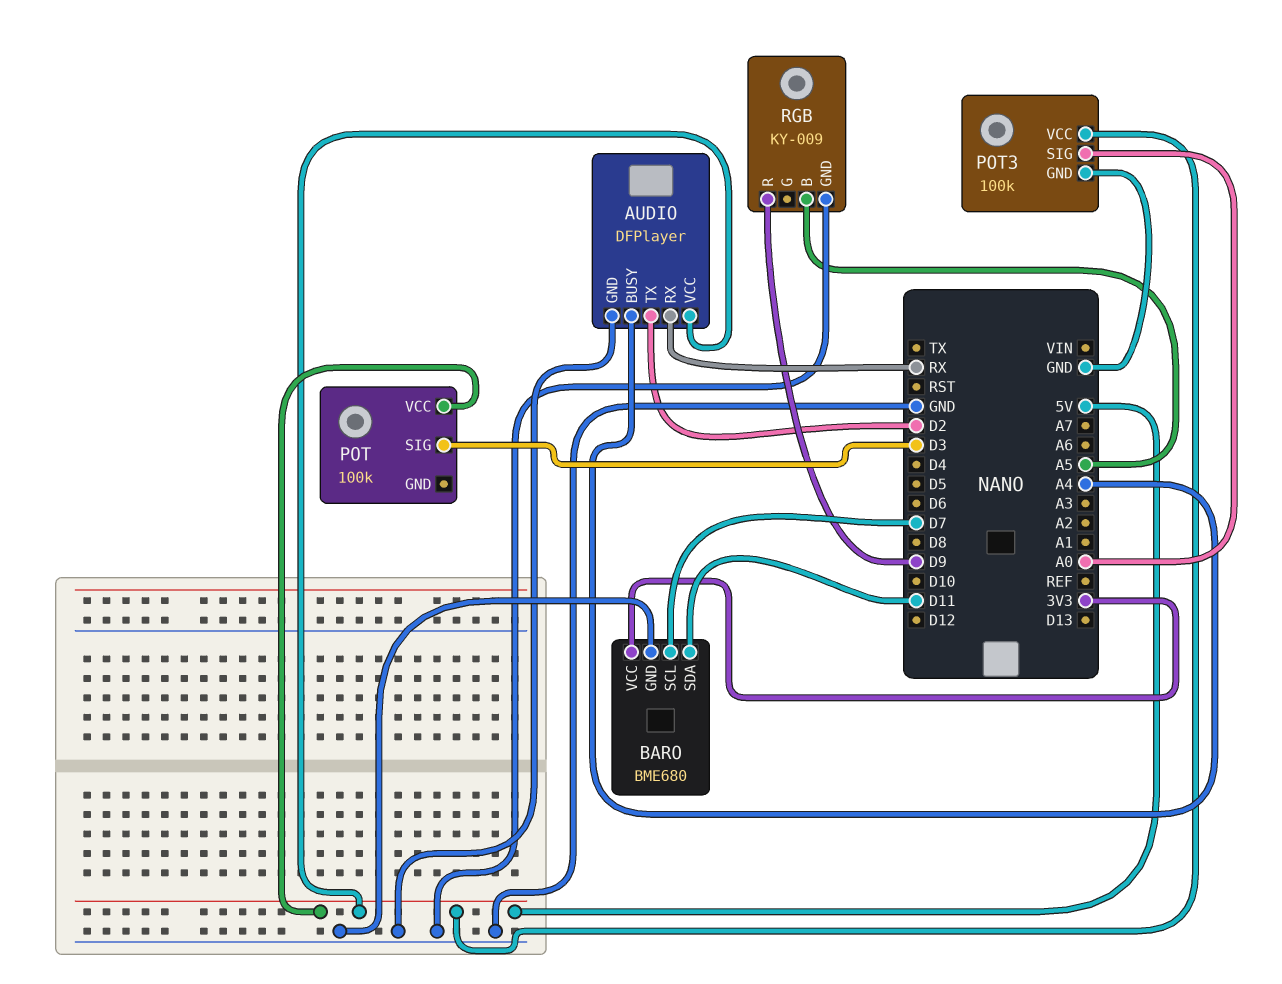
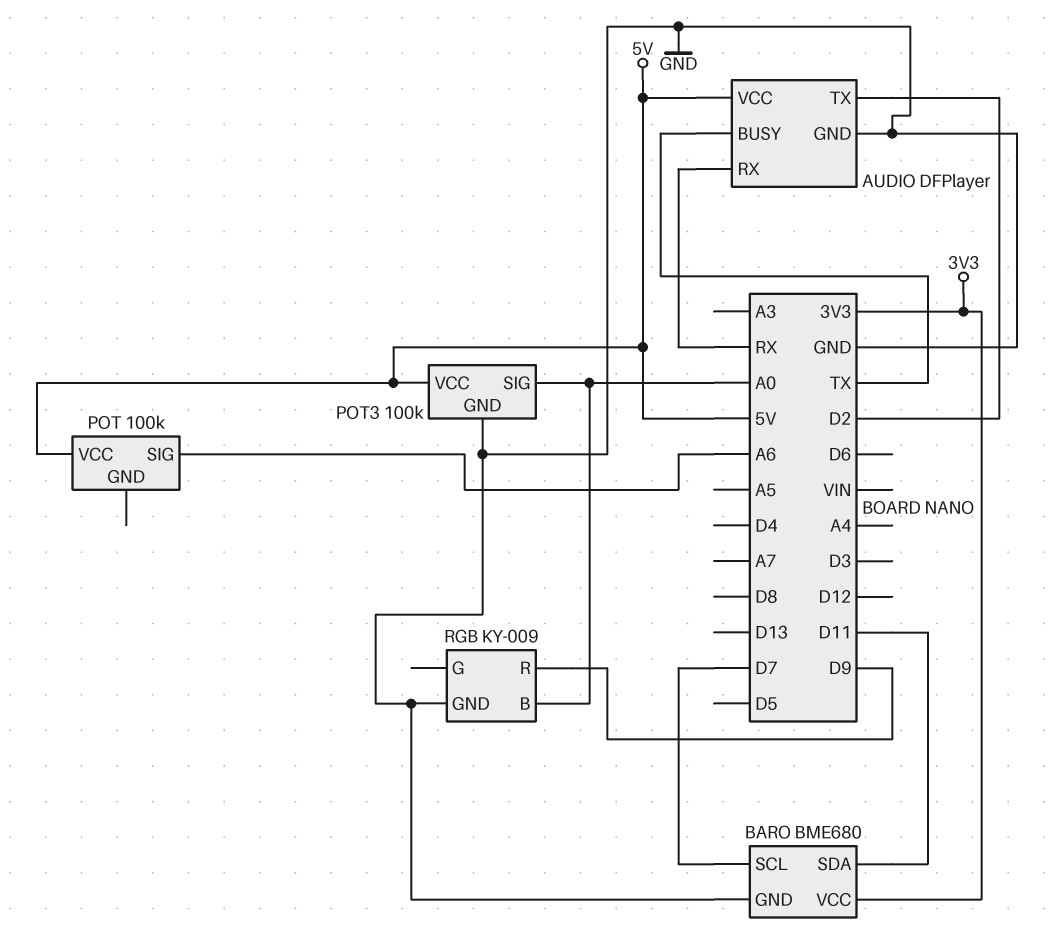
AUDIO pin BUSY: A4 -> TX
POT pin SIG: D3 -> A6
RGB pin B: A5 -> A0

